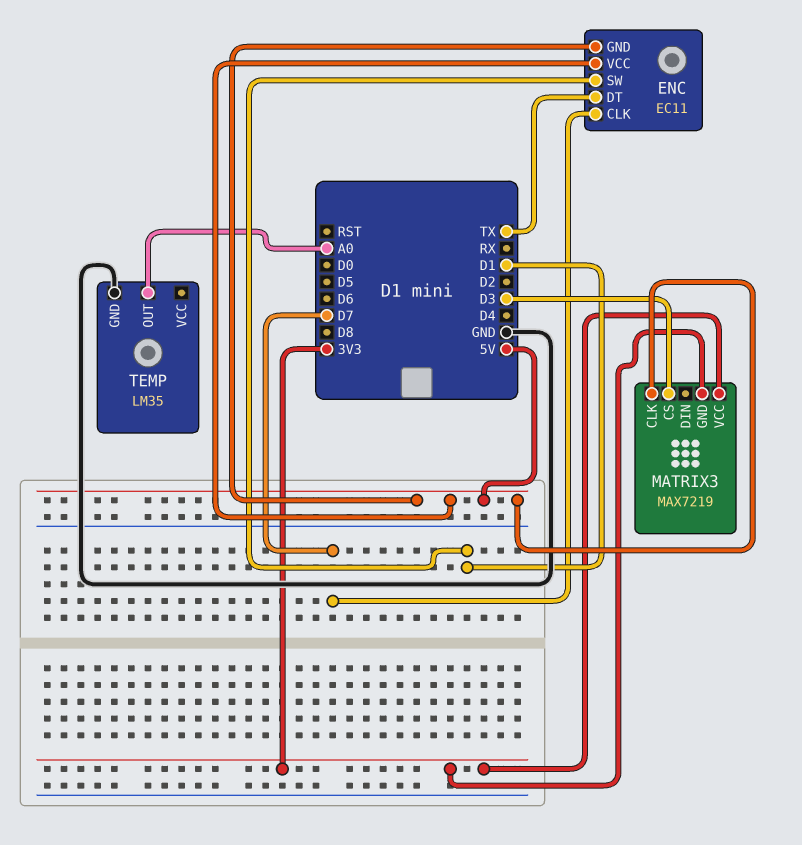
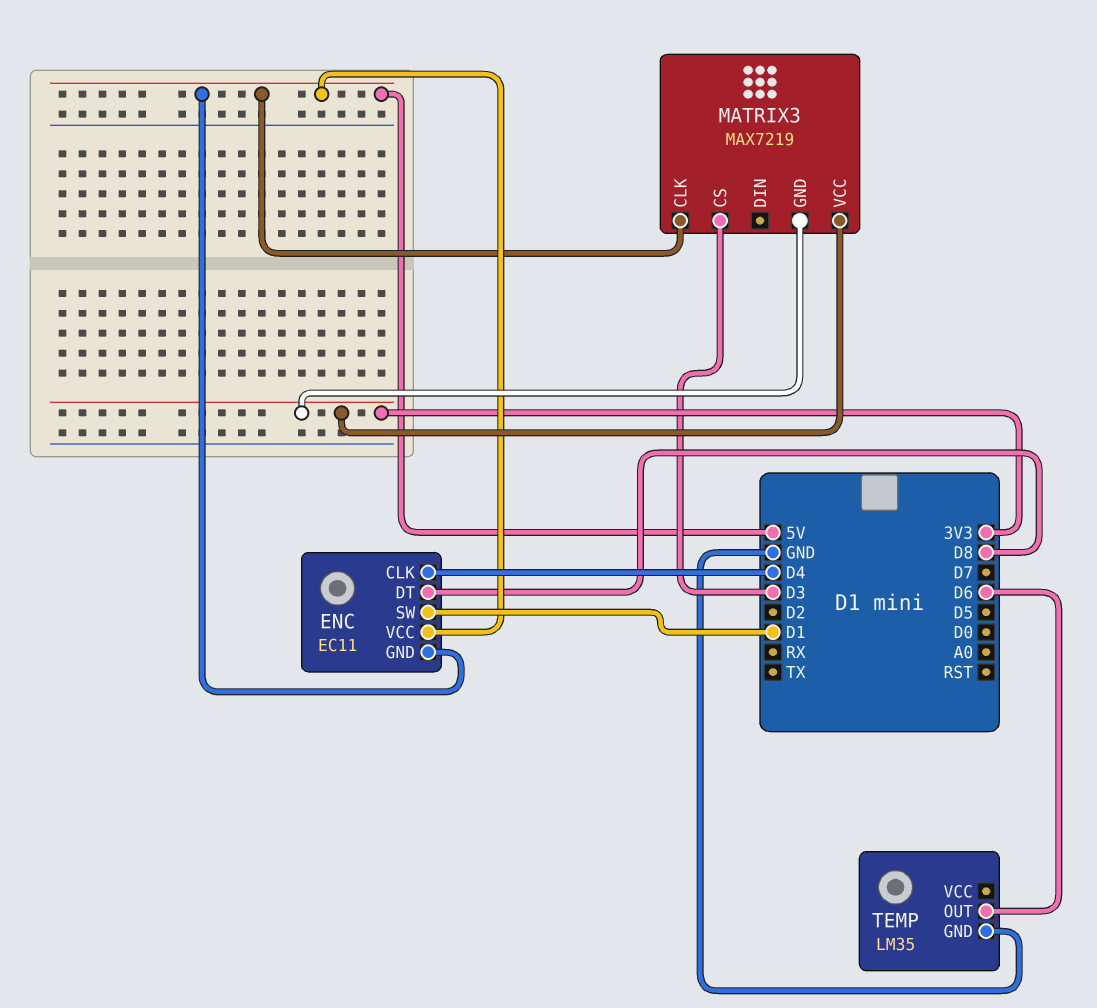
ENC pin CLK: D7 -> D4
ENC pin DT: TX -> D8
TEMP pin OUT: A0 -> D6

